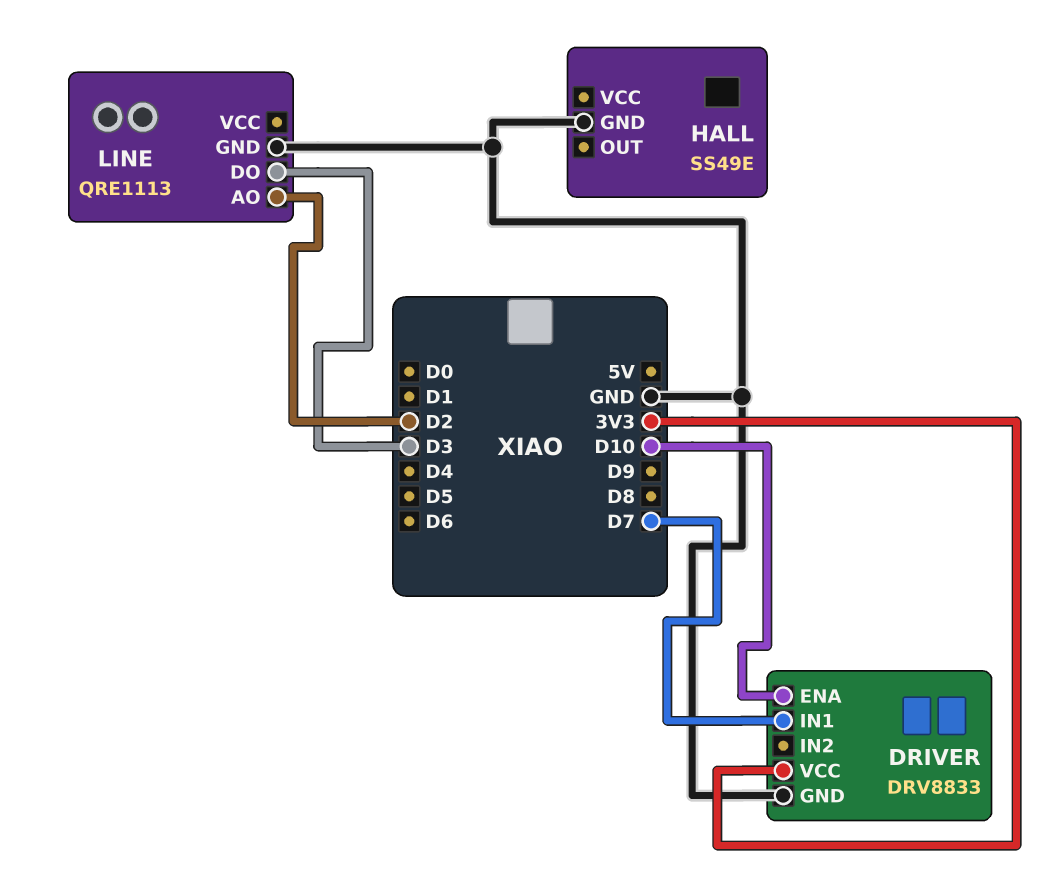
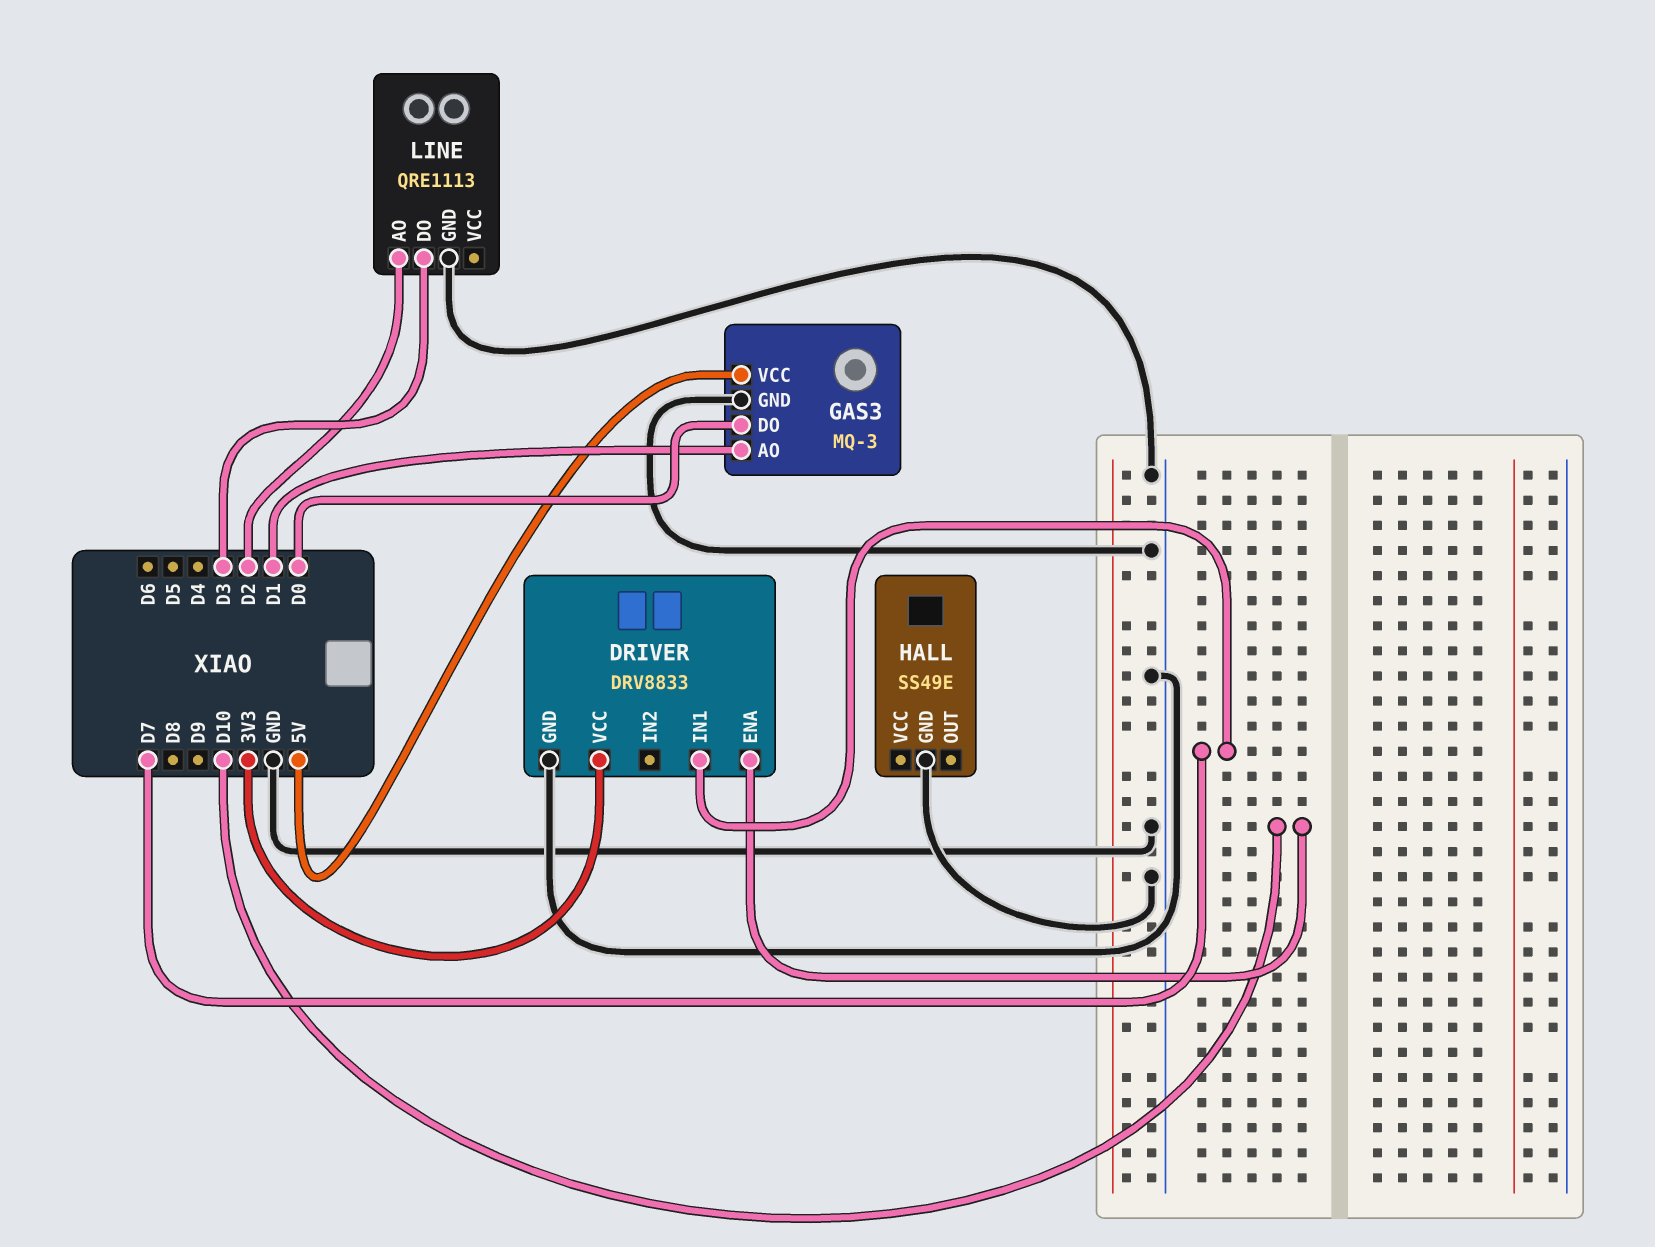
GAS3: none -> MQ-3
GAS3 pin AO: none -> D1
GAS3 pin DO: none -> D0
GAS3 pin GND: none -> GND
GAS3 pin VCC: none -> 5V

